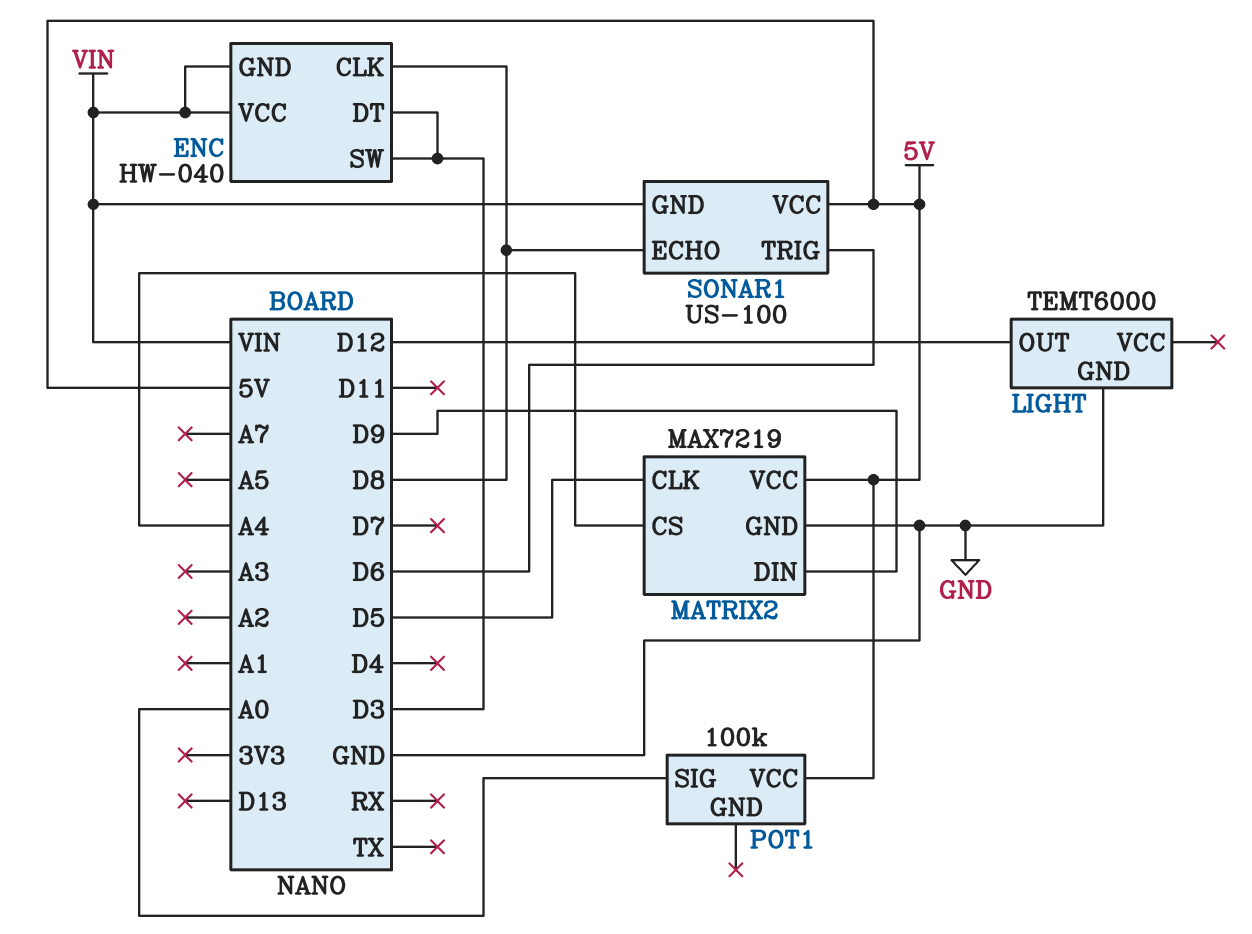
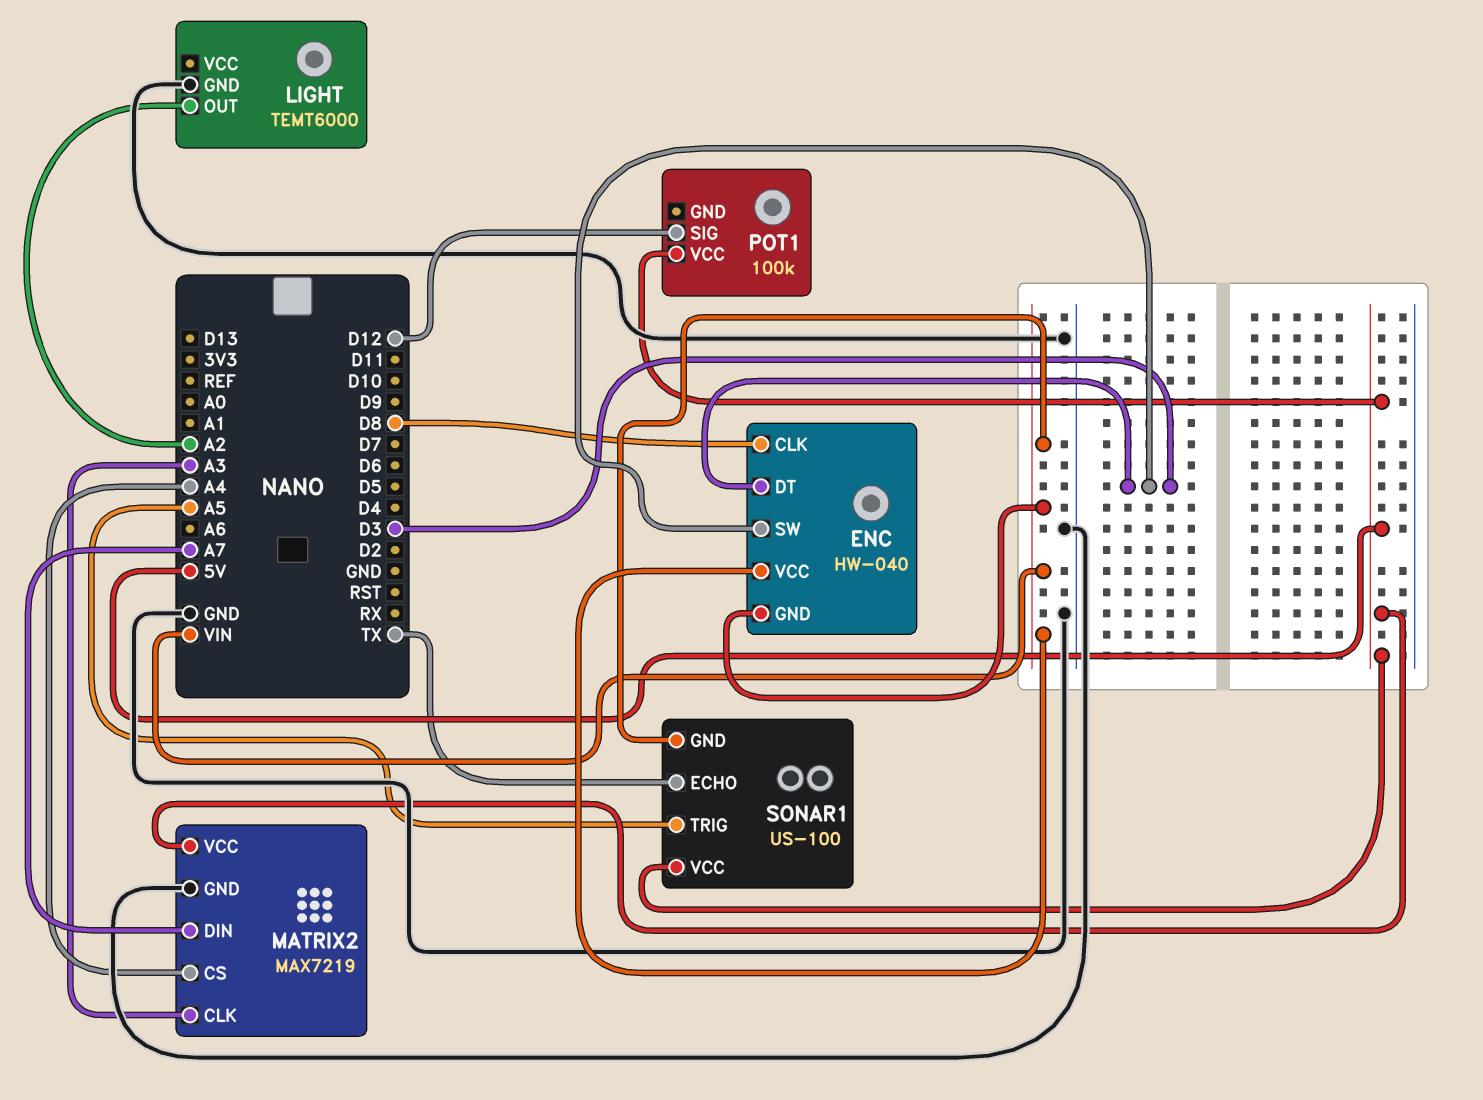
LIGHT pin OUT: D12 -> A2
MATRIX2 pin CLK: D5 -> A3
MATRIX2 pin DIN: D9 -> A7
POT1 pin SIG: A0 -> D12
SONAR1 pin ECHO: D8 -> TX
SONAR1 pin TRIG: D6 -> A5

